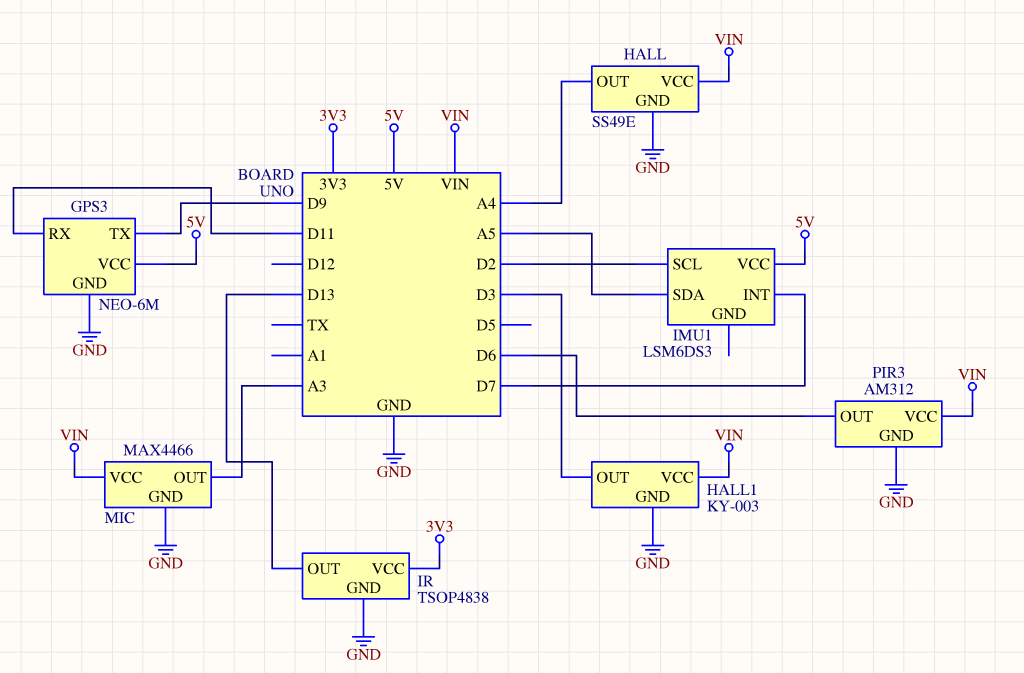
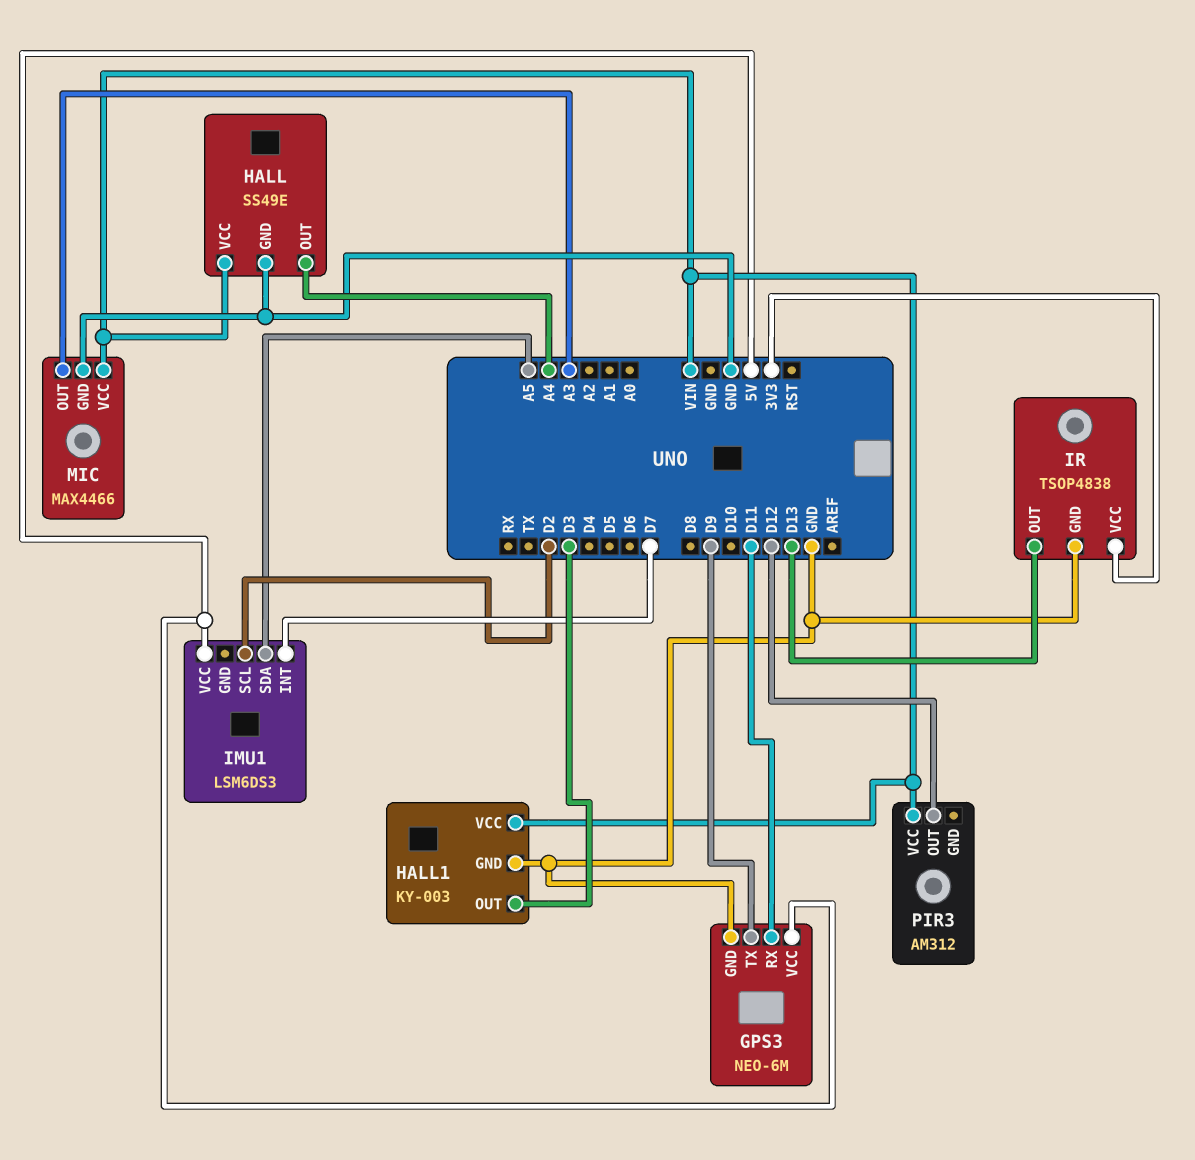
PIR3 pin GND: GND -> none
PIR3 pin OUT: D6 -> D12

